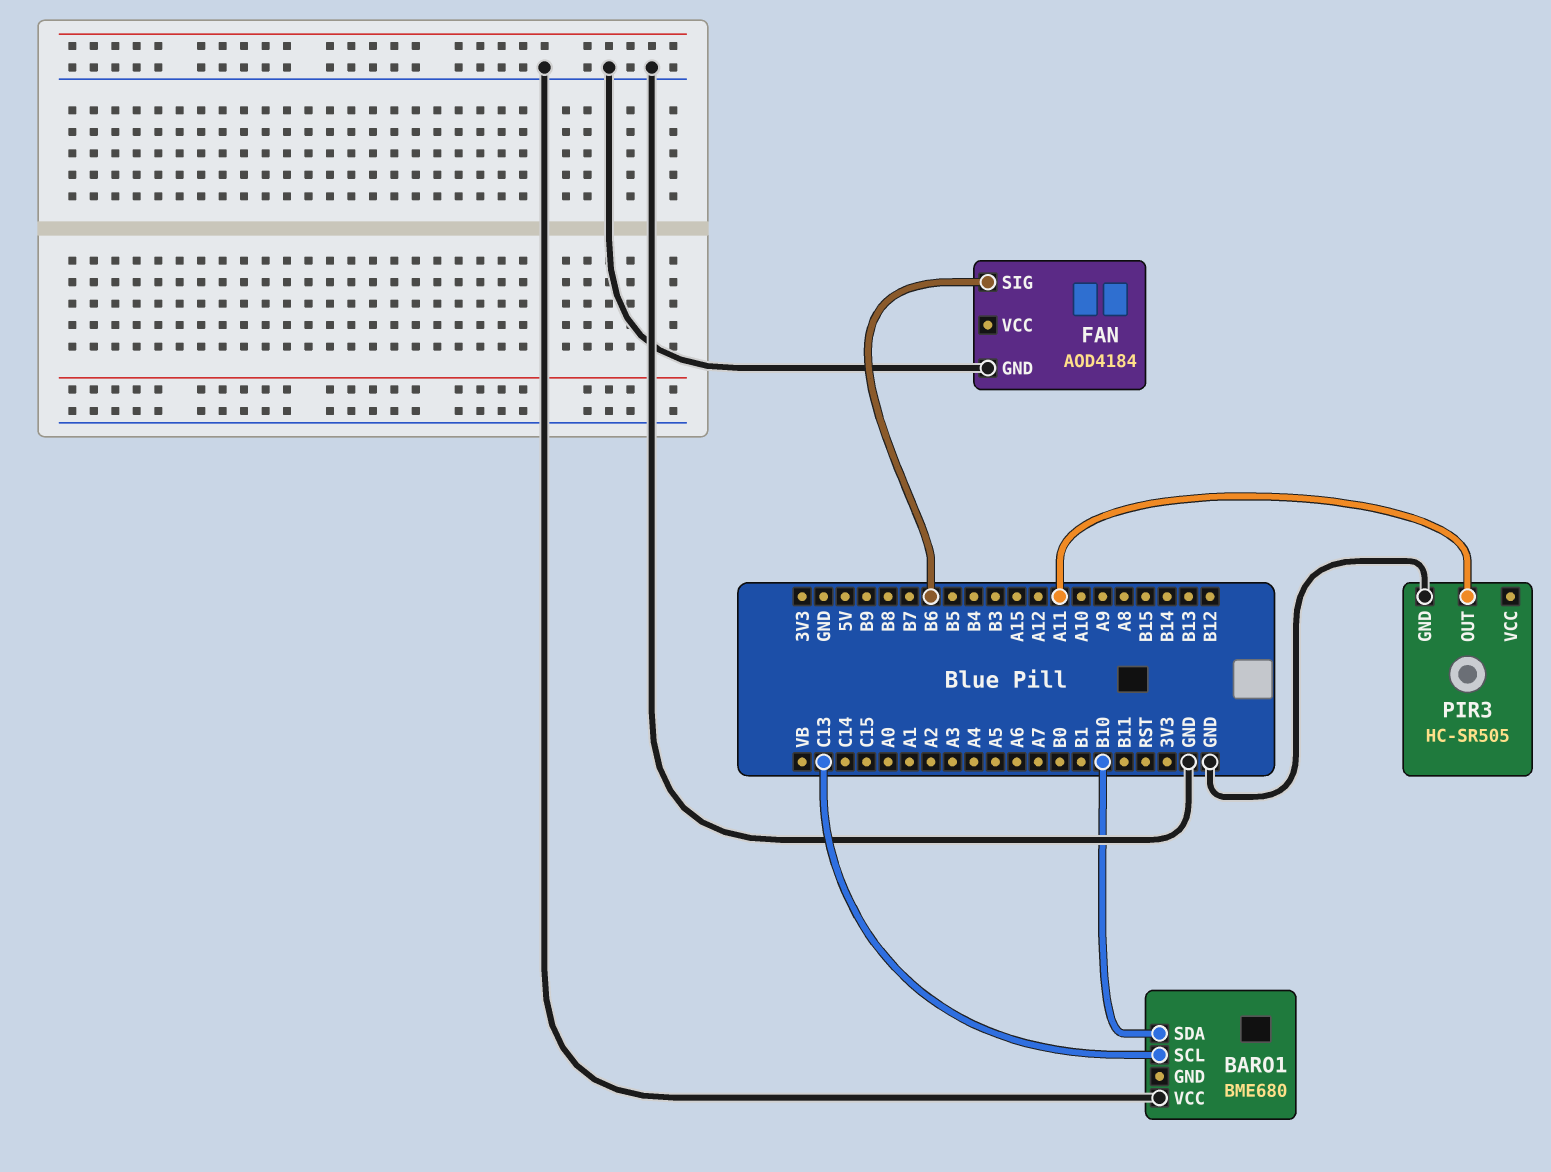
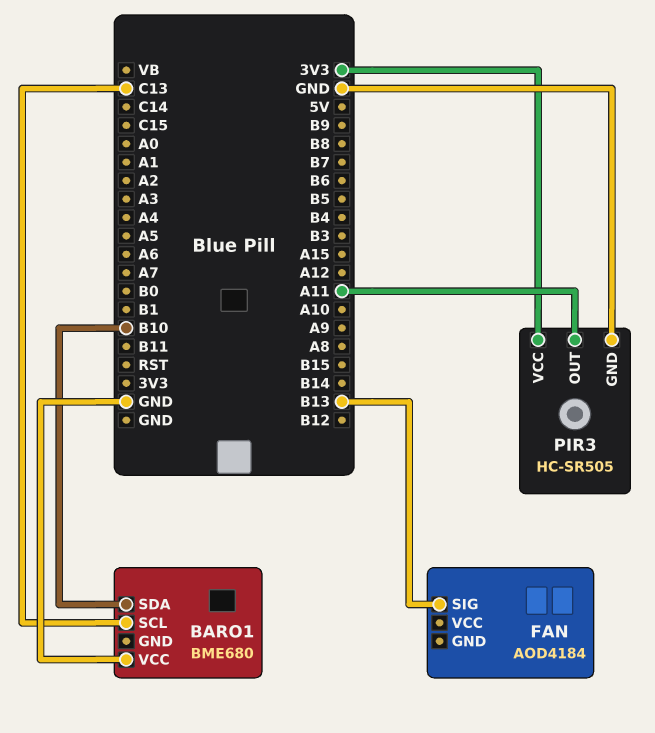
FAN pin GND: GND -> none
FAN pin SIG: B6 -> B13
PIR3 pin VCC: none -> 3V3

